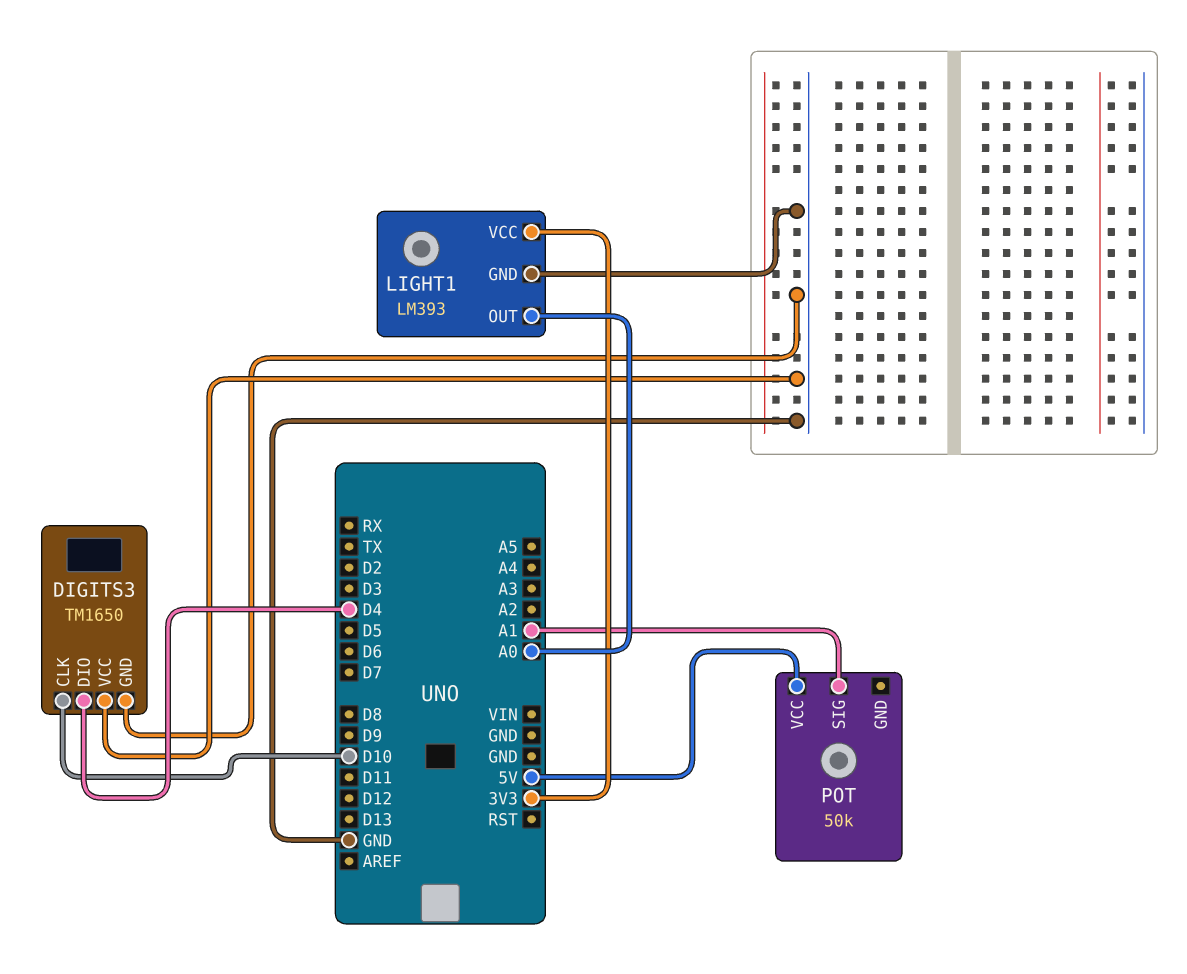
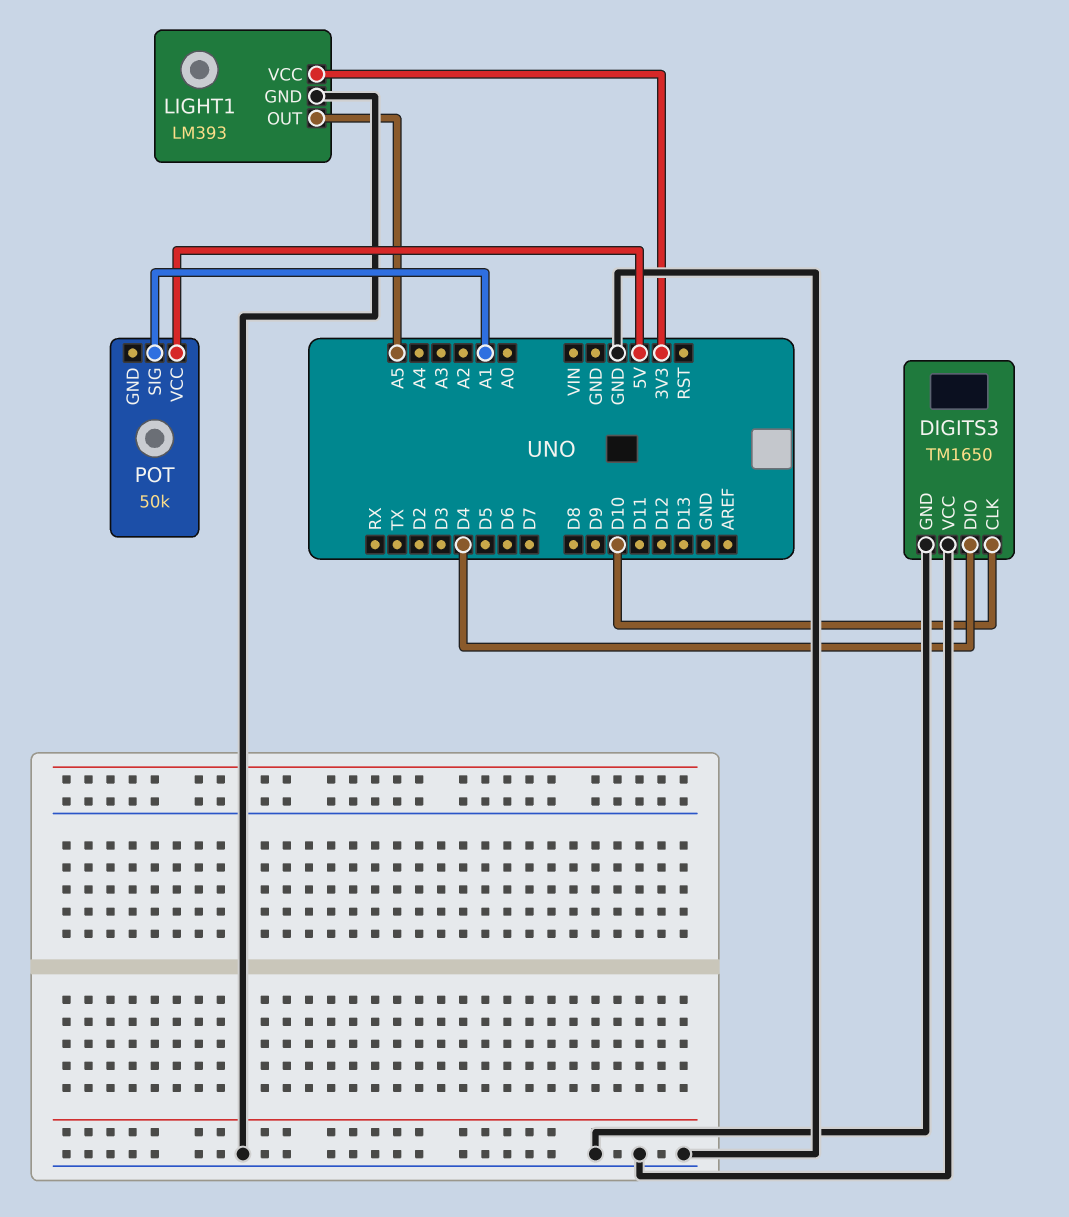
LIGHT1 pin OUT: A0 -> A5

